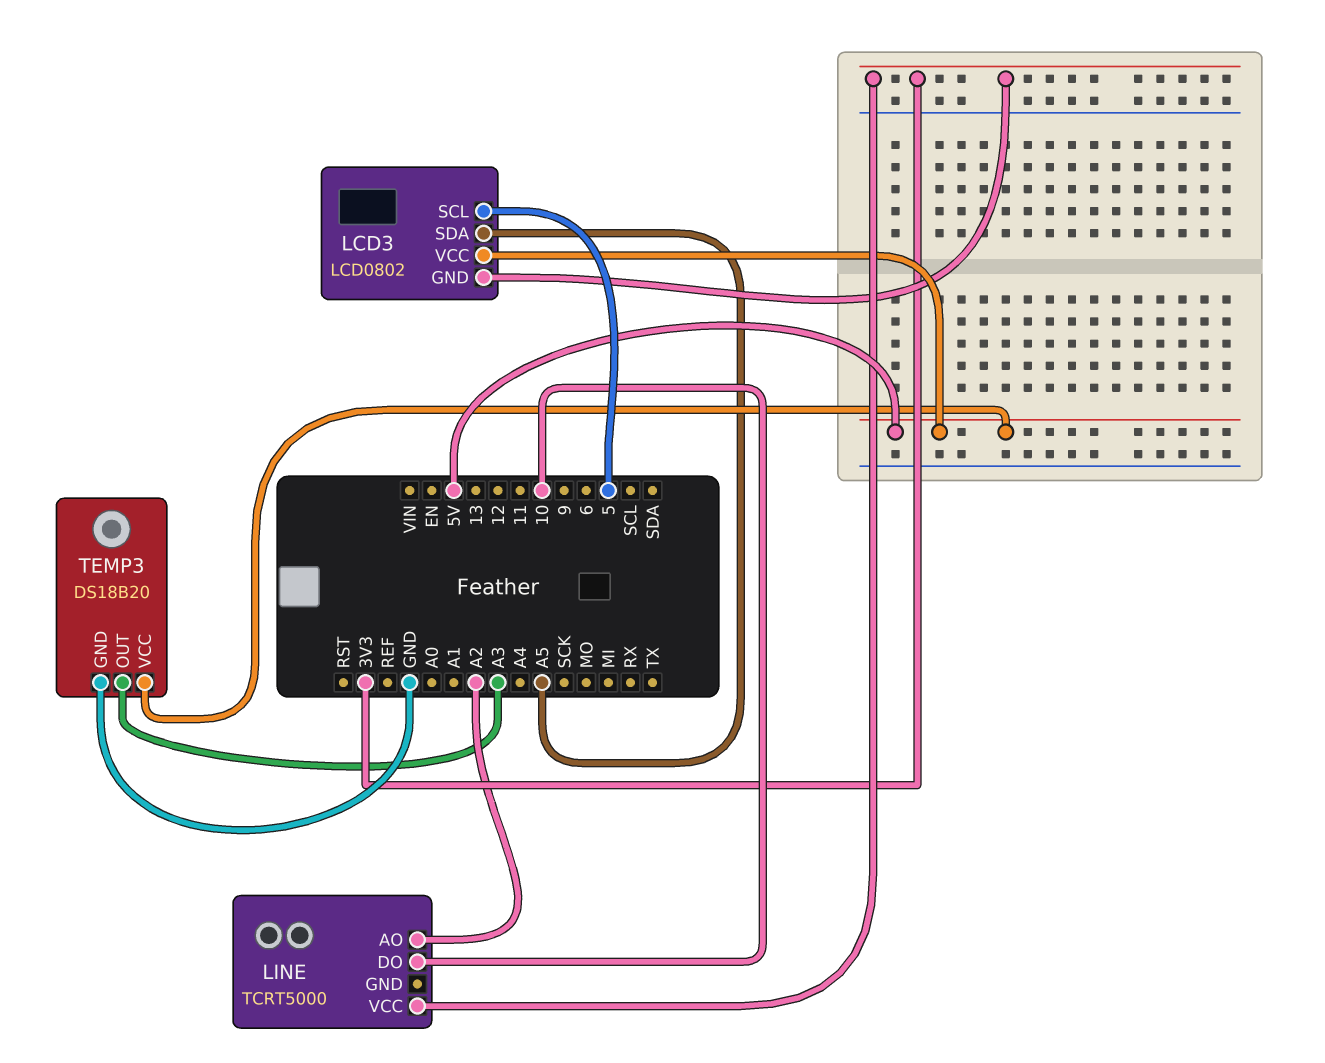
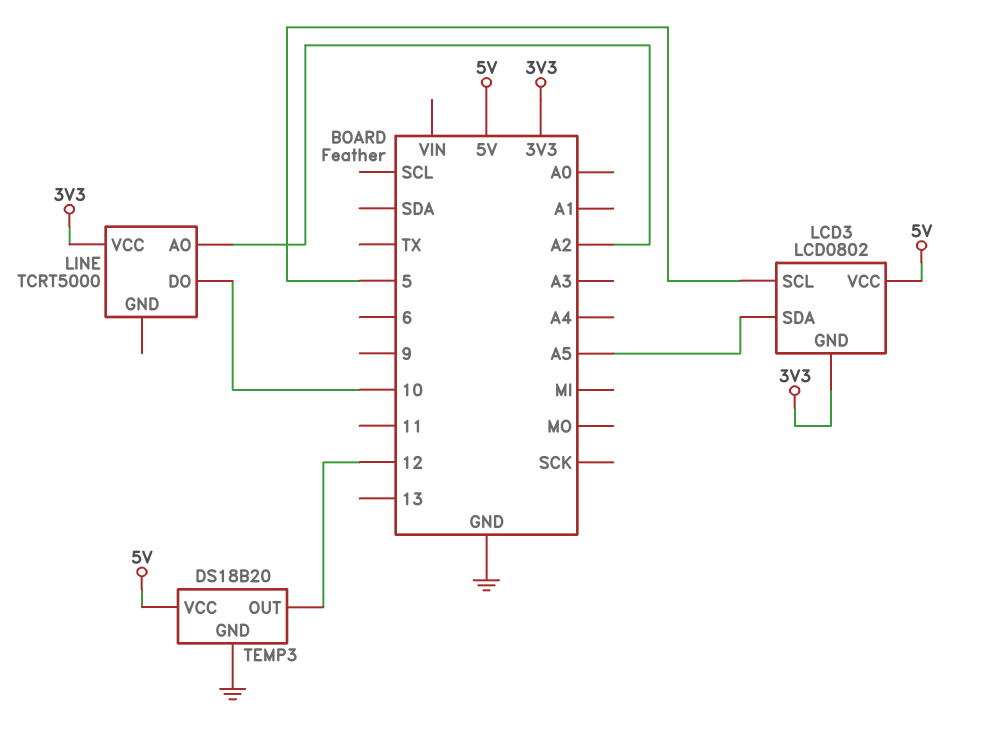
TEMP3 pin OUT: A3 -> 12

